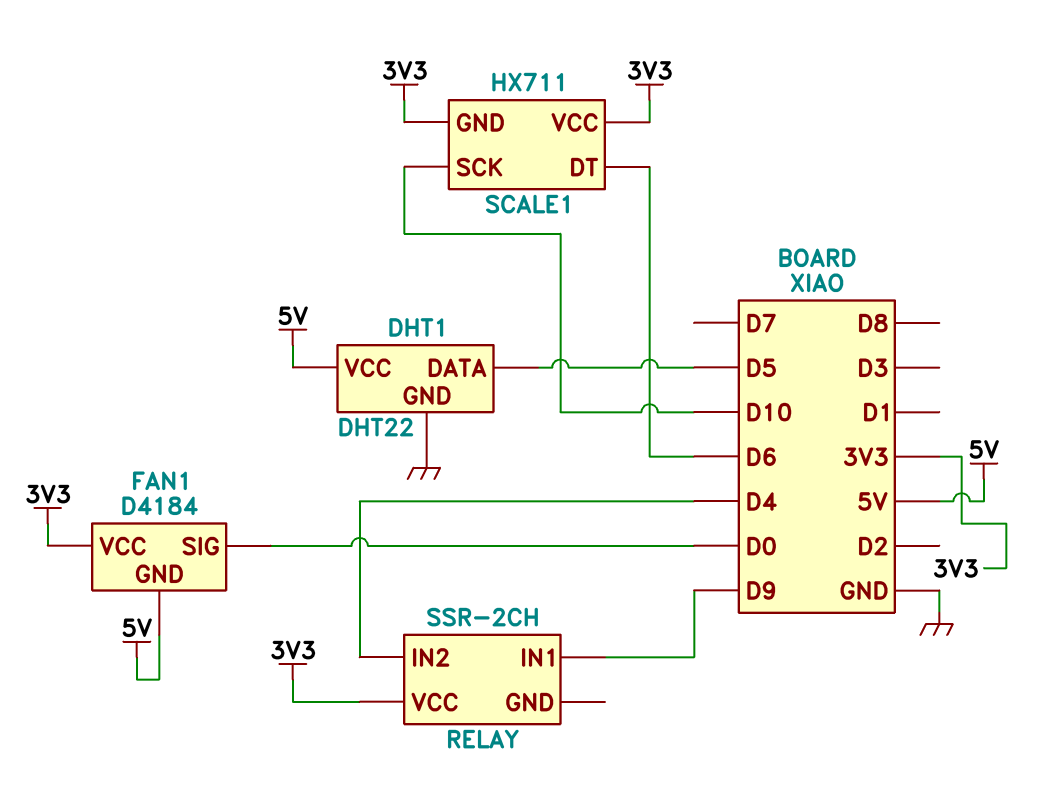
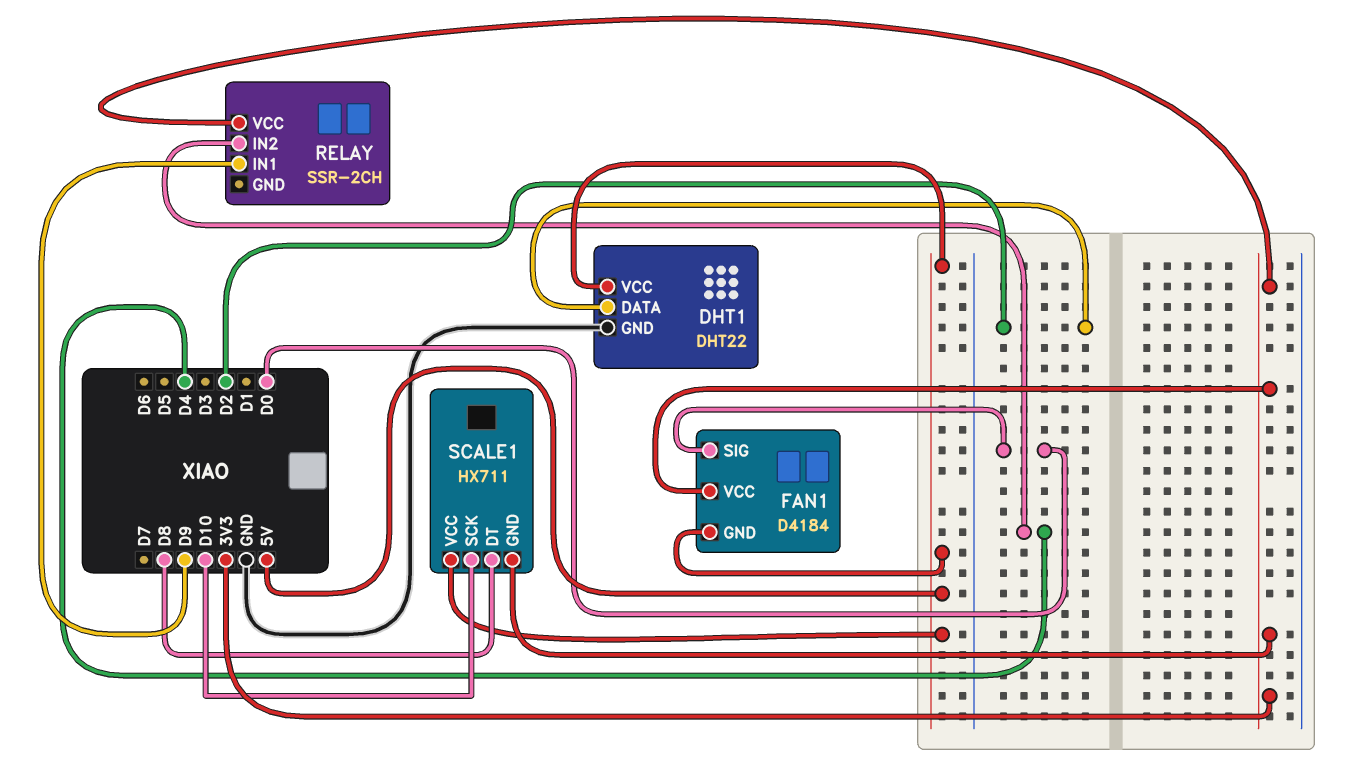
DHT1 pin DATA: D5 -> D2
SCALE1 pin DT: D6 -> D8
SCALE1 pin VCC: 3V3 -> 5V

